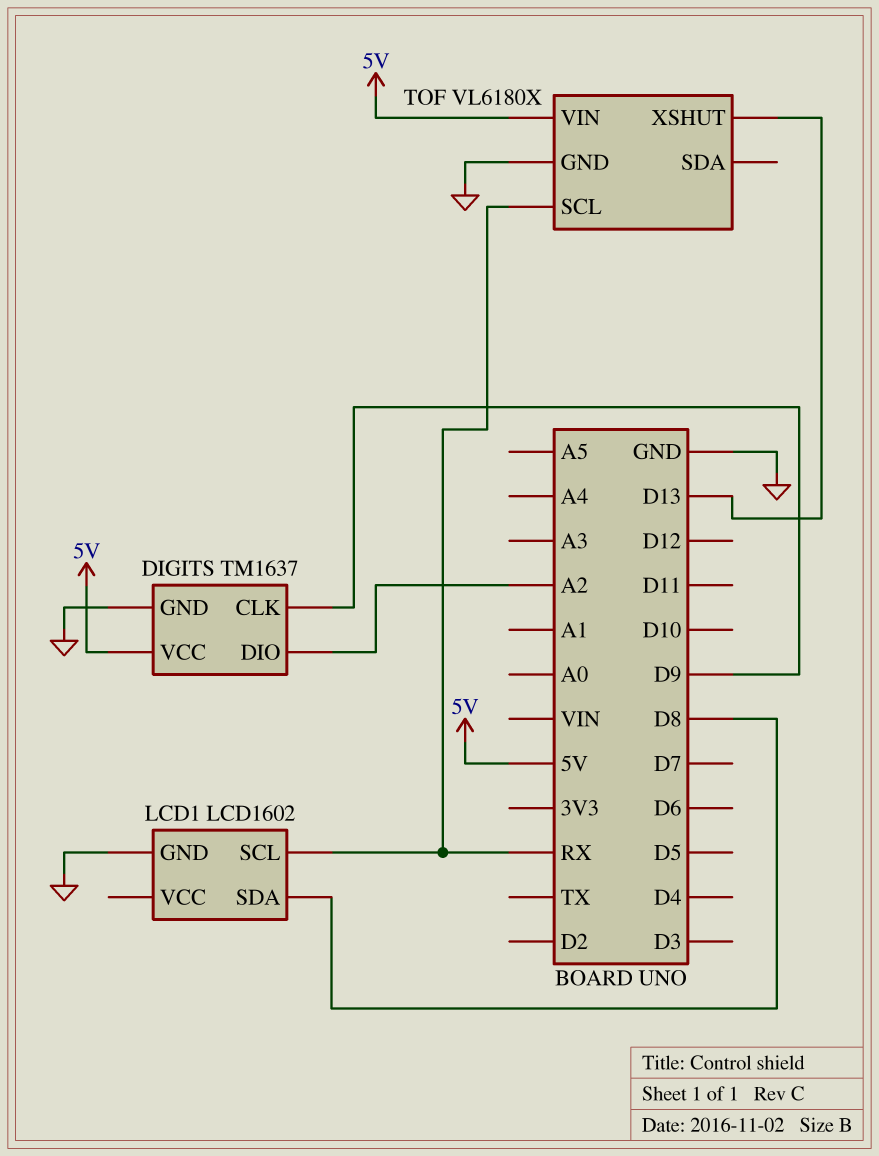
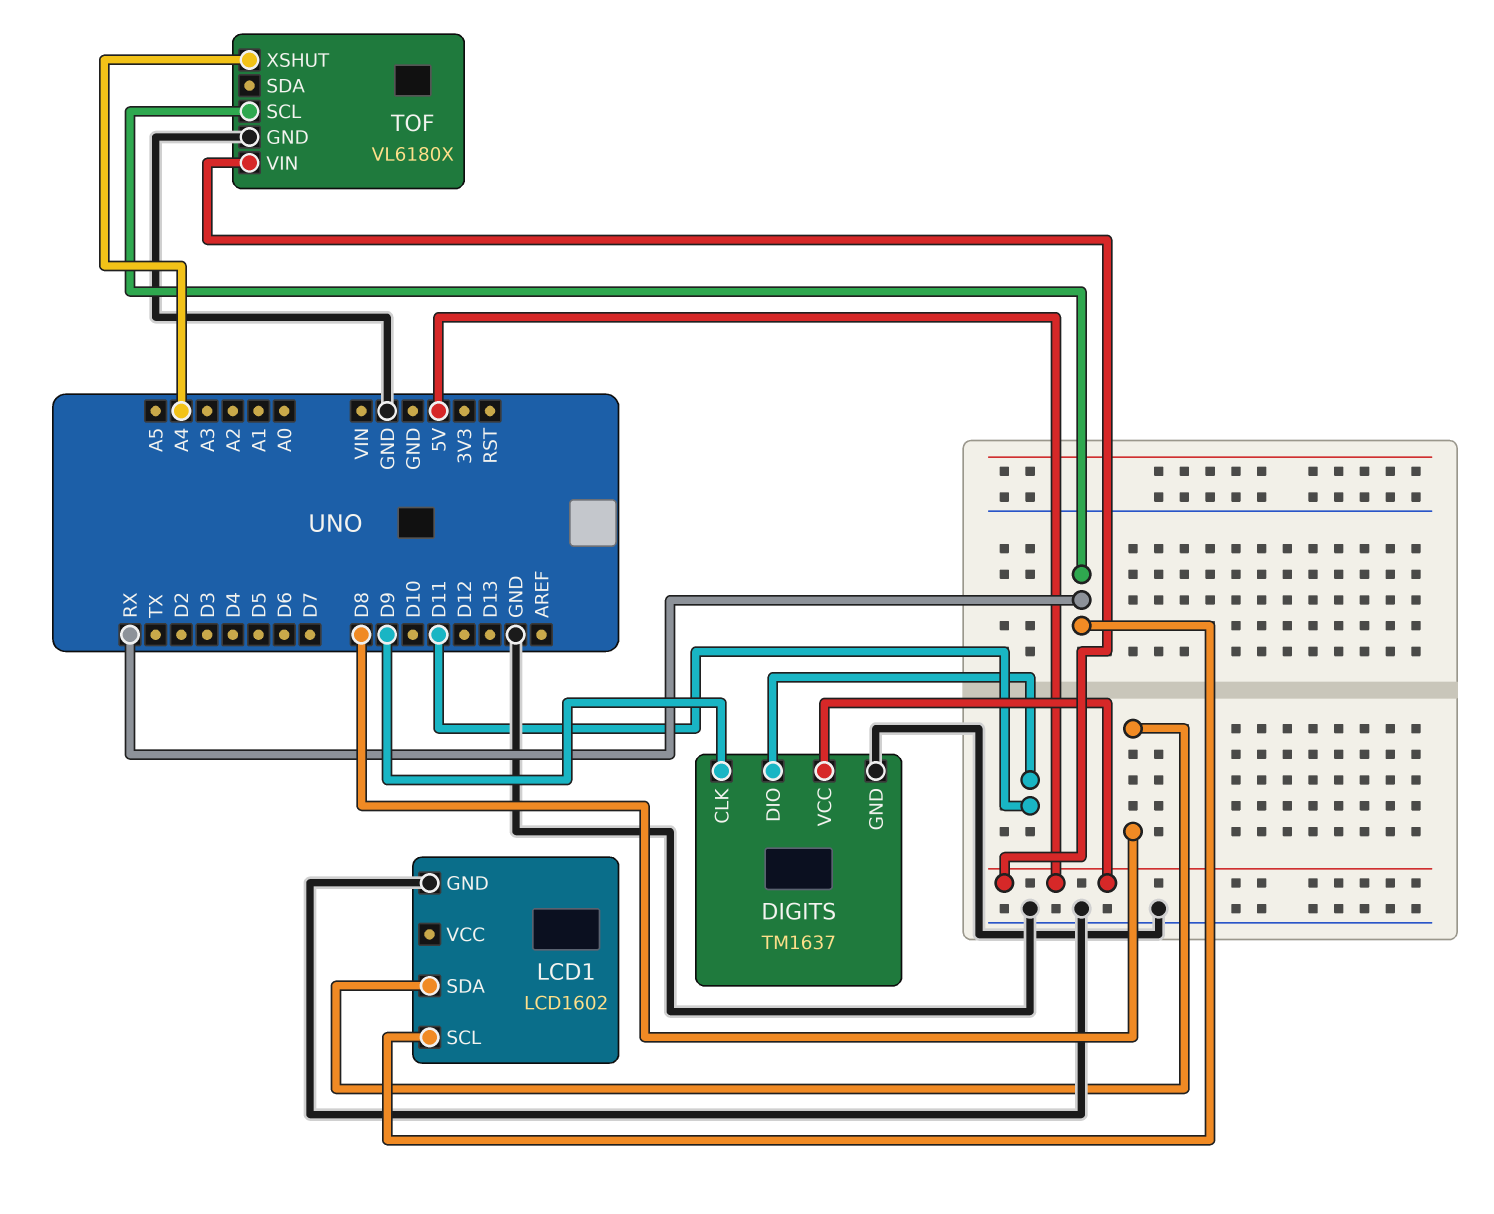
DIGITS pin DIO: A2 -> D11
TOF pin XSHUT: D13 -> A4

